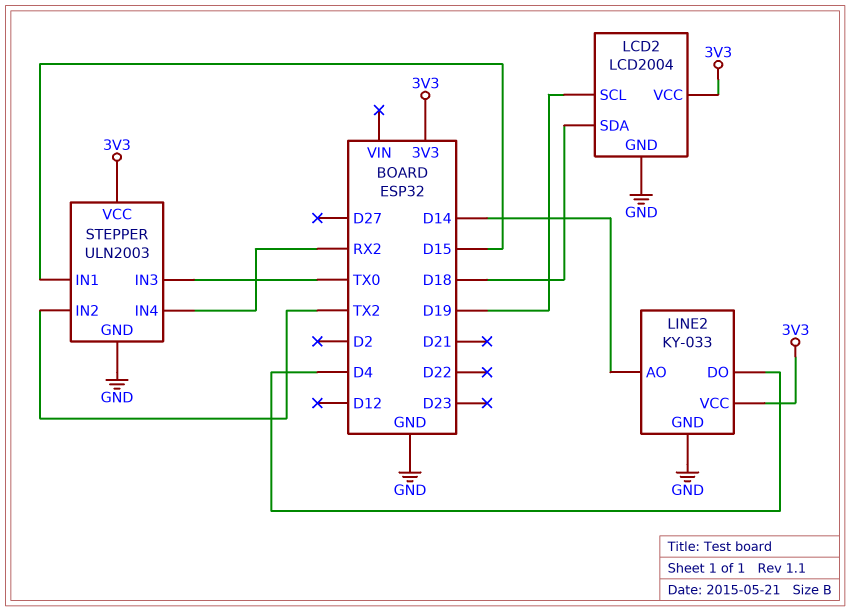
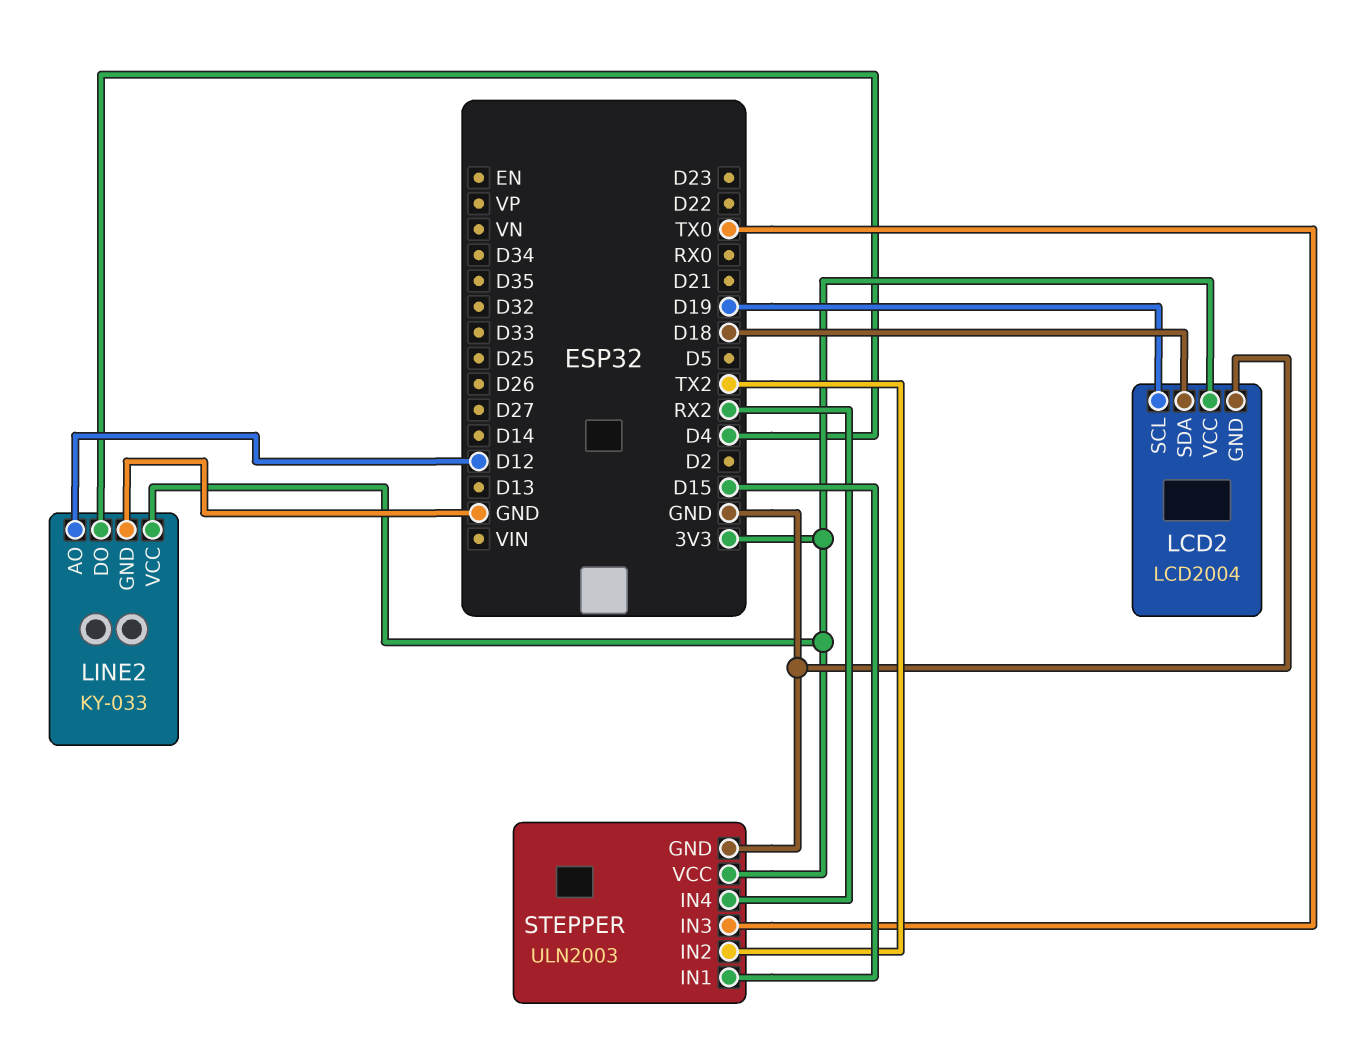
LINE2 pin AO: D14 -> D12

